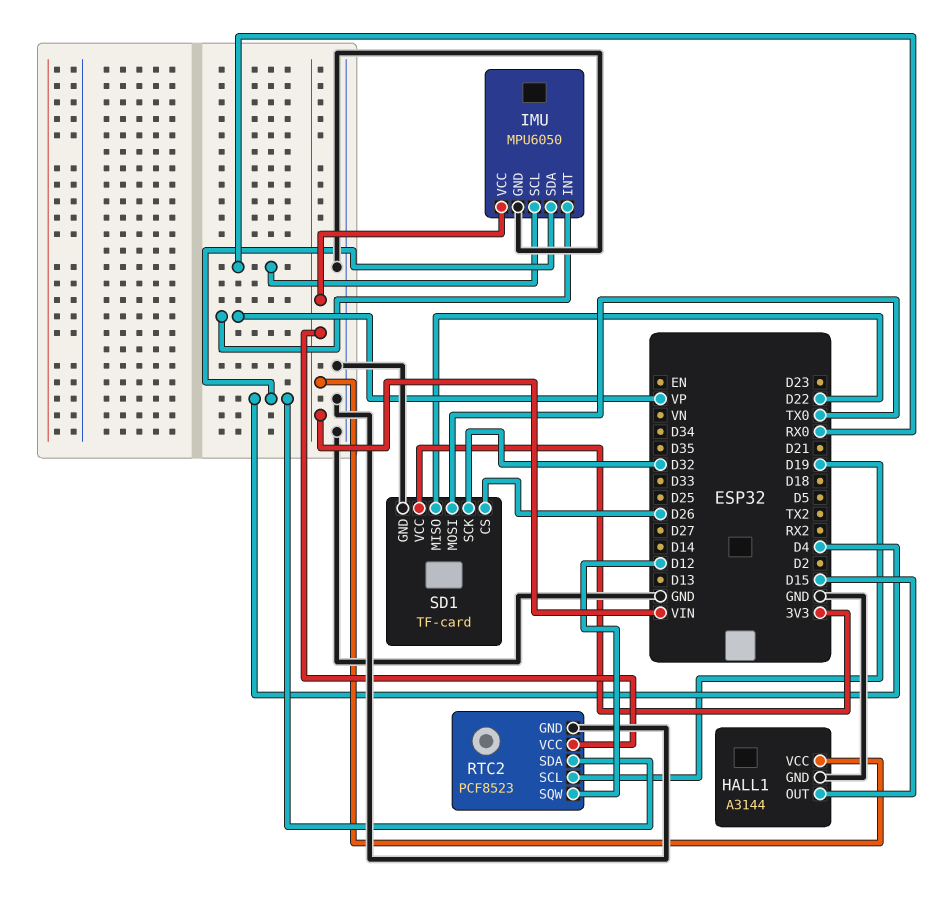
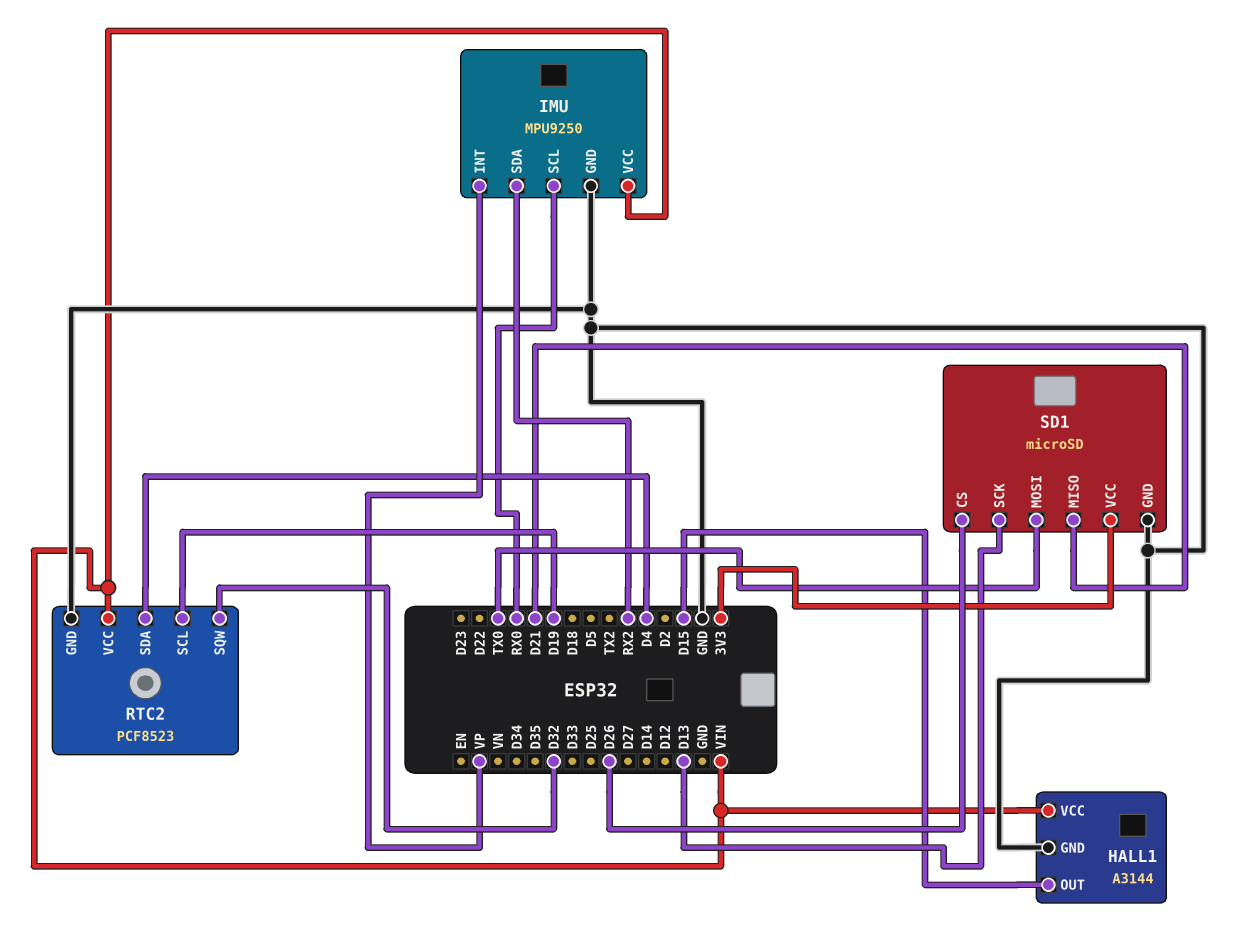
IMU: MPU6050 -> MPU9250
IMU pin SDA: D4 -> RX2
RTC2 pin SQW: D12 -> D32
SD1: TF-card -> microSD
SD1 pin MISO: D22 -> D21
SD1 pin SCK: D32 -> D13

